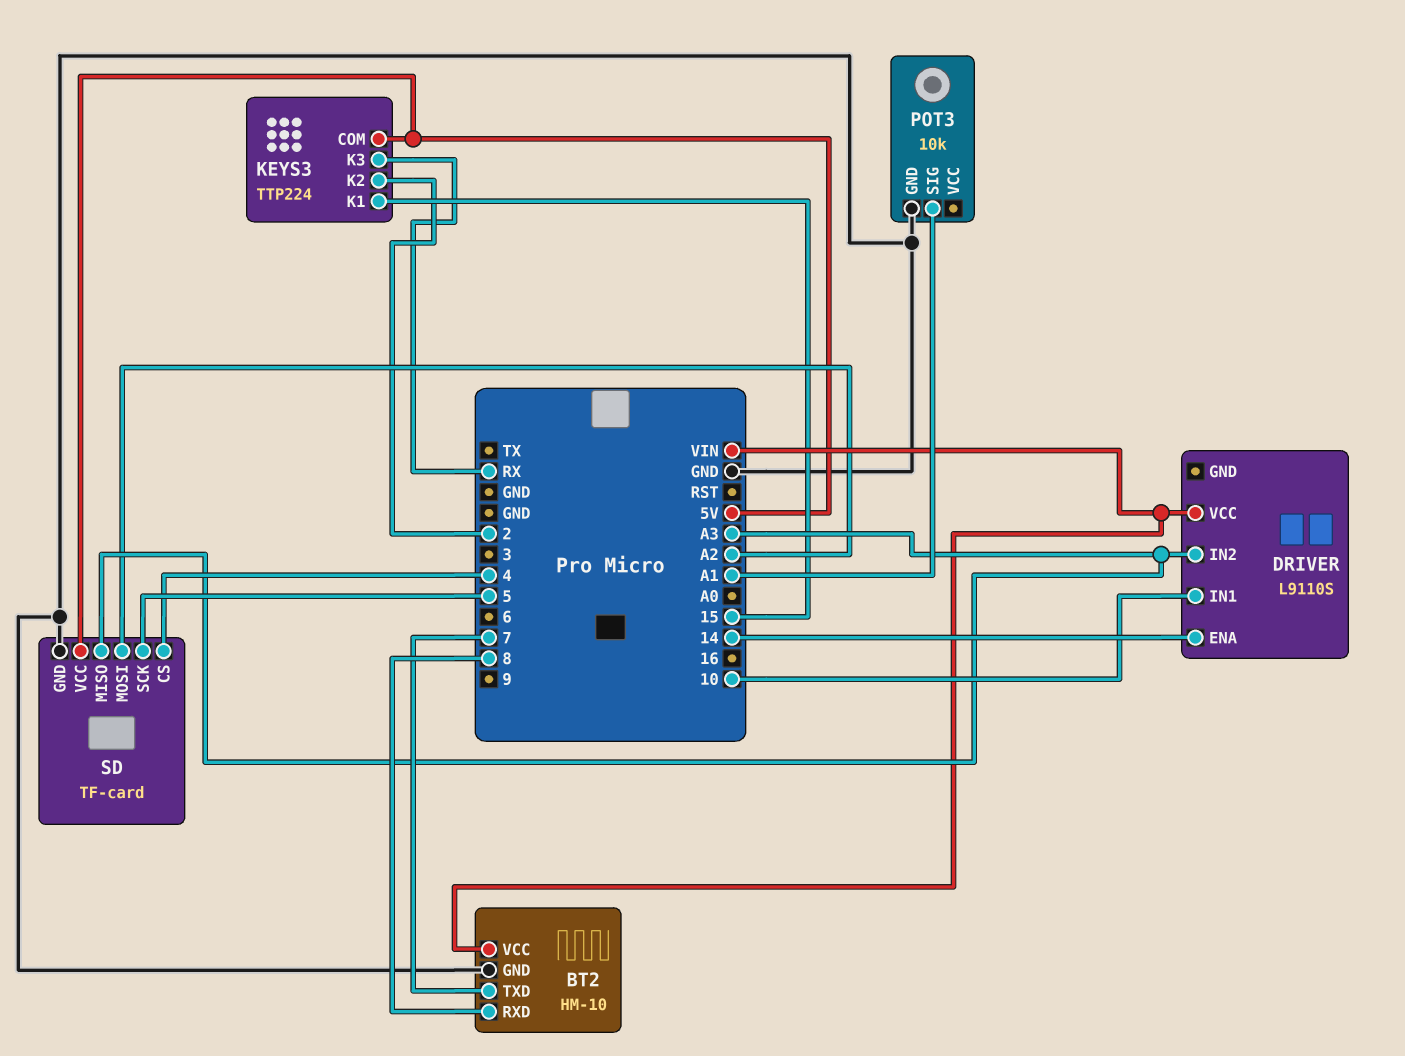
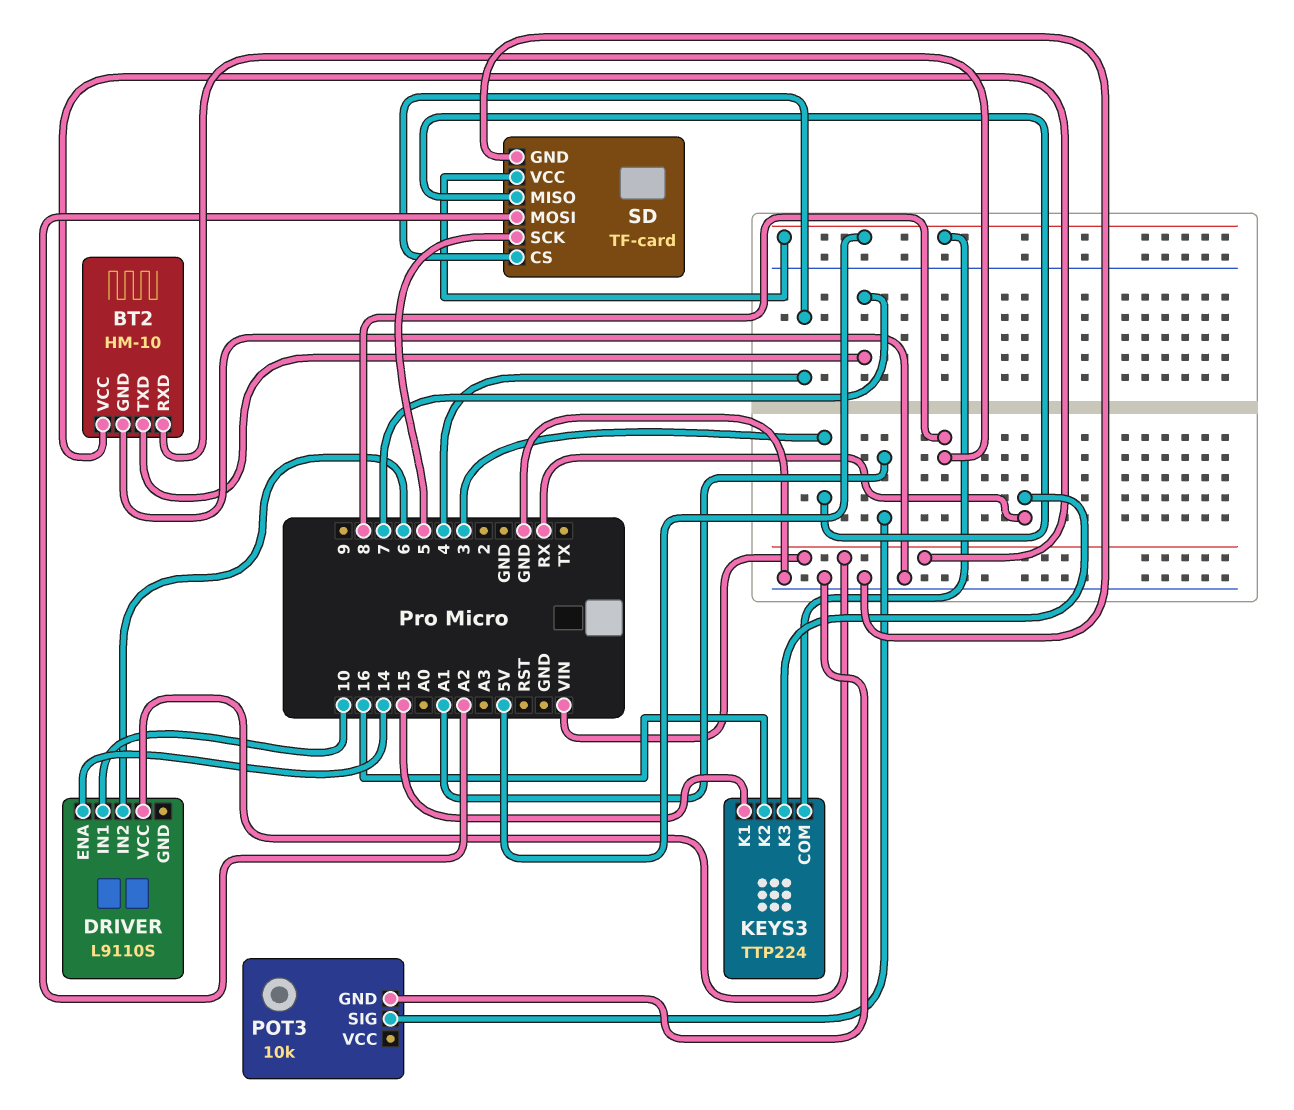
DRIVER pin IN2: A3 -> 6
KEYS3 pin K2: 2 -> 16
SD pin MISO: A3 -> 3

